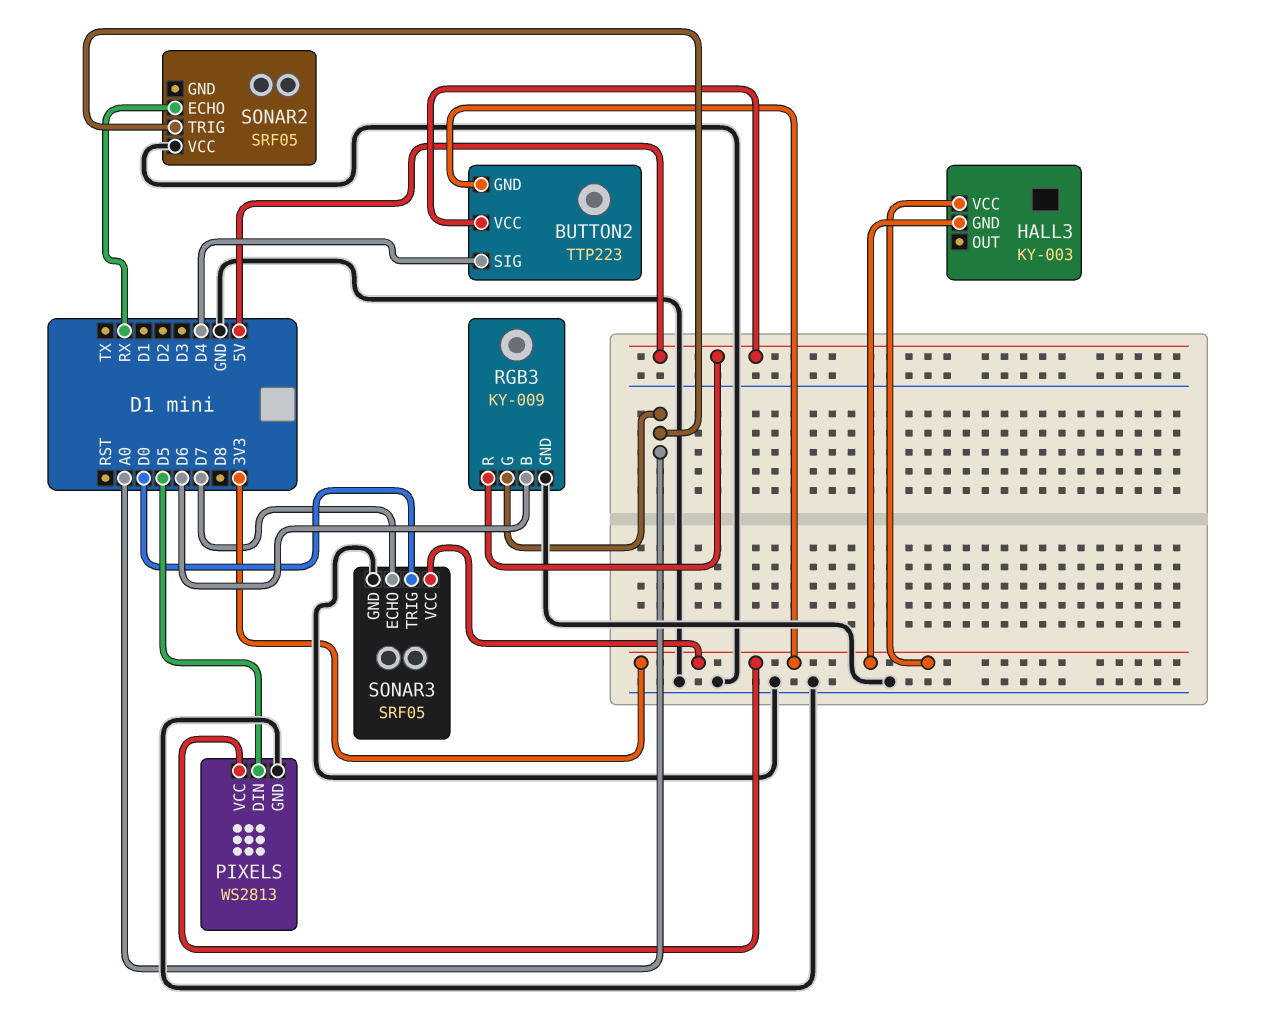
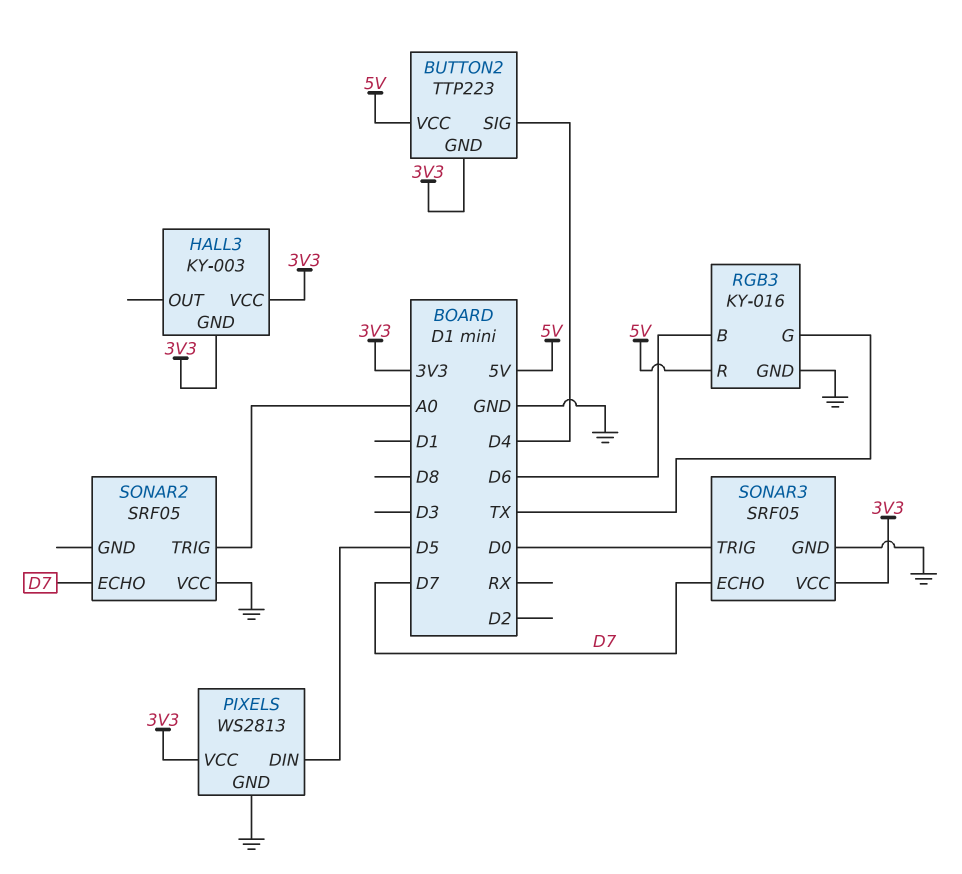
RGB3: KY-009 -> KY-016
RGB3 pin G: A0 -> TX
SONAR2 pin ECHO: RX -> D7

